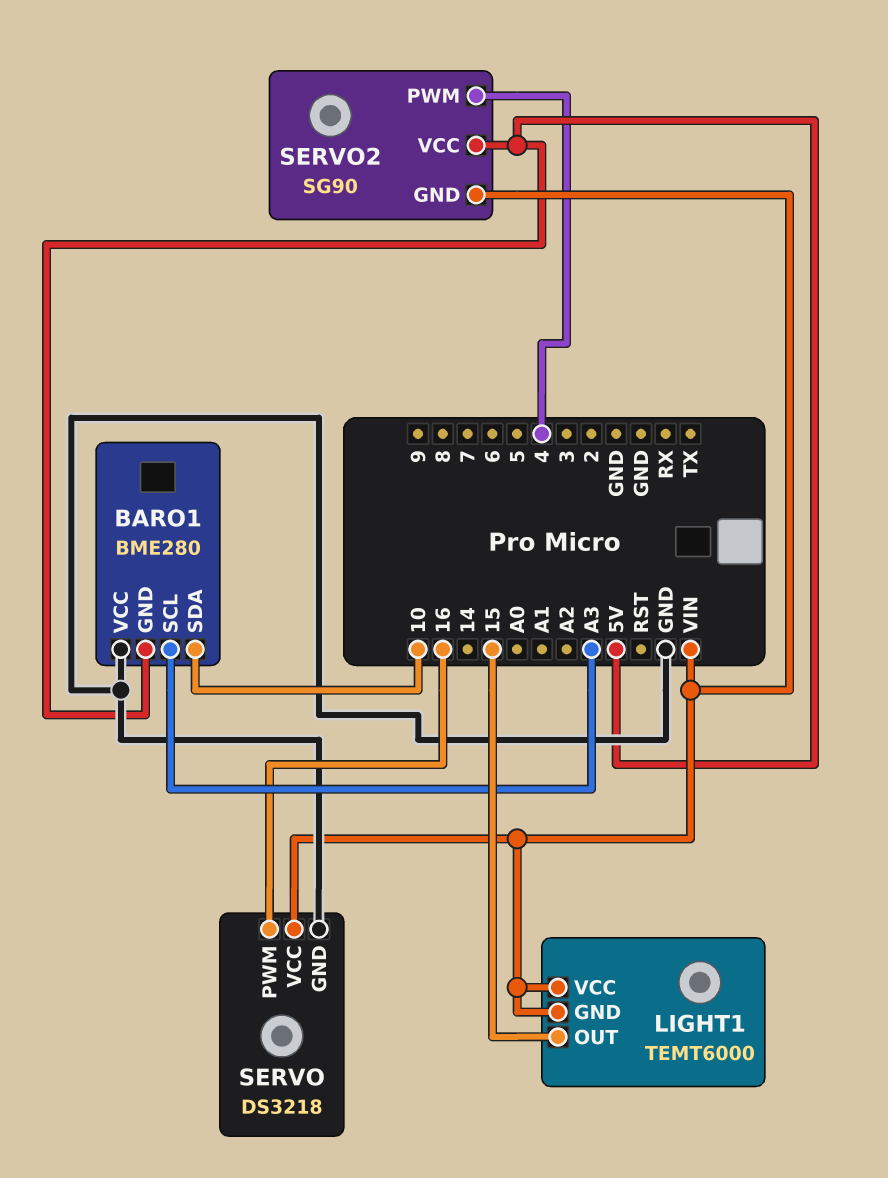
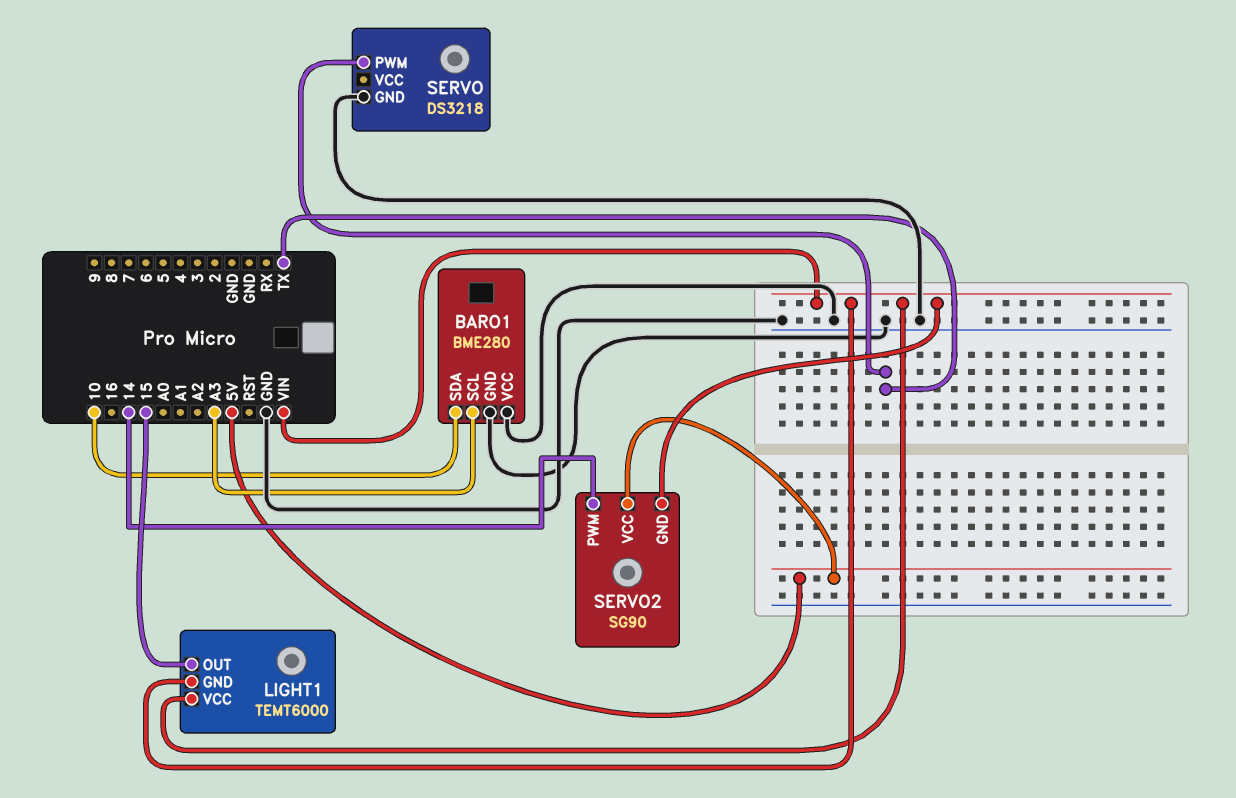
BARO1 pin GND: 5V -> GND
SERVO pin PWM: 16 -> TX
SERVO pin VCC: VIN -> none
SERVO2 pin PWM: 4 -> 14

